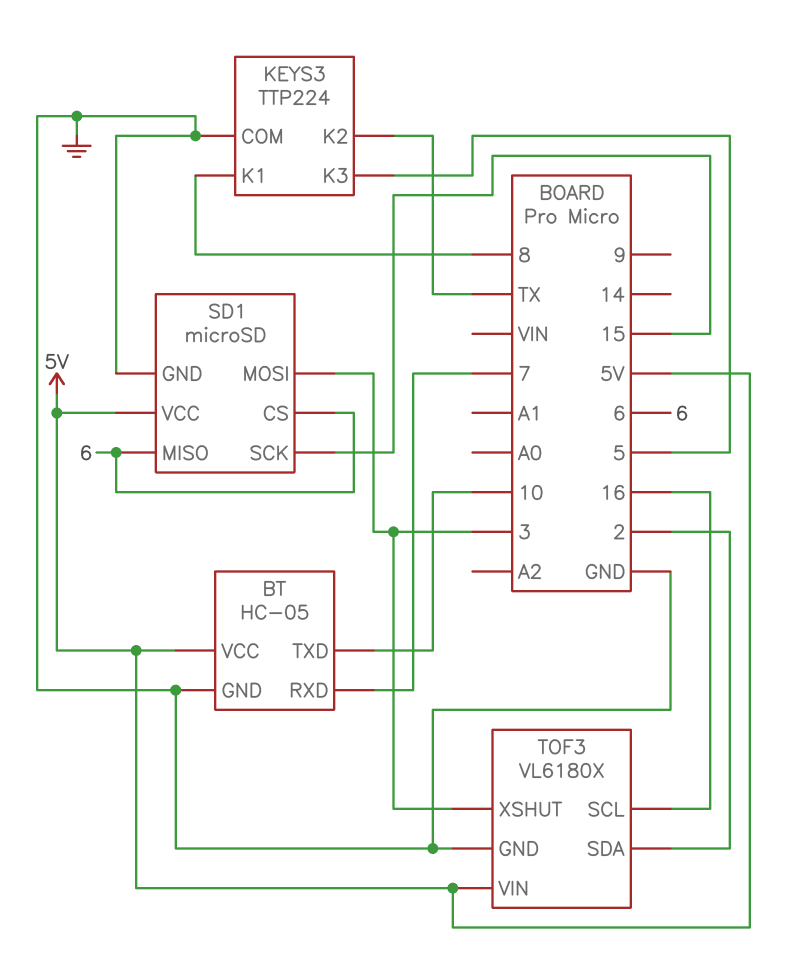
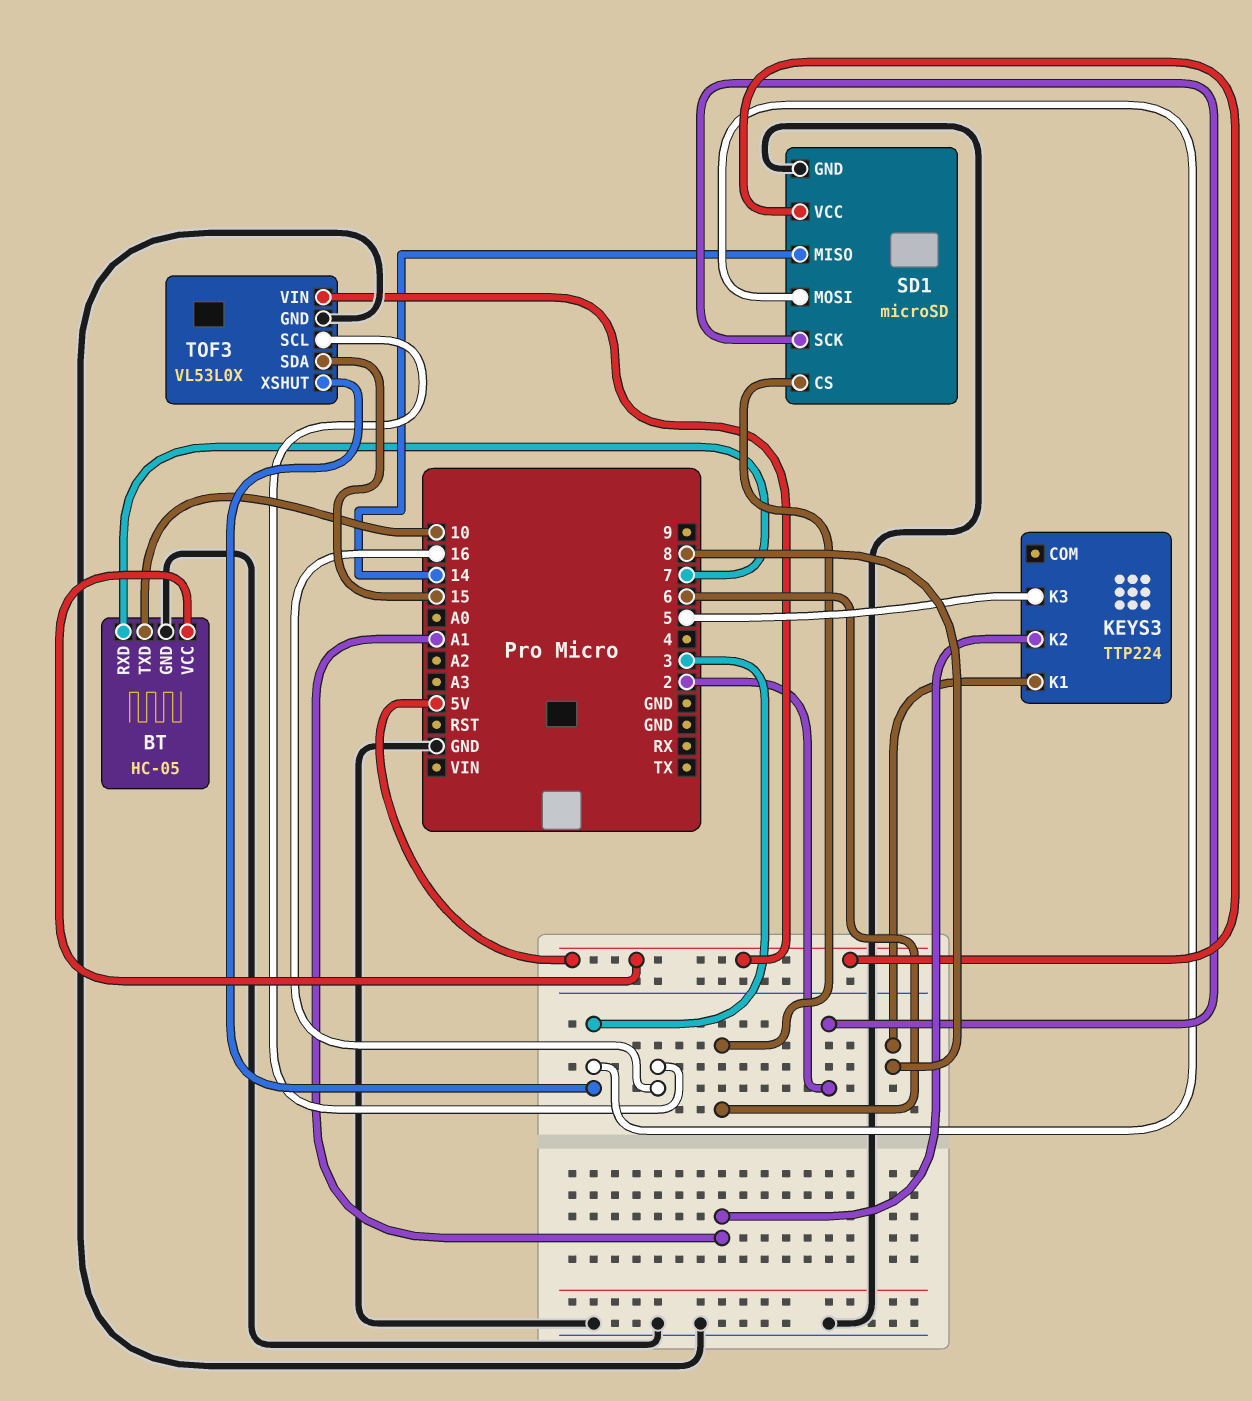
KEYS3 pin COM: GND -> none
KEYS3 pin K2: TX -> A1
SD1 pin MISO: 6 -> 14
SD1 pin SCK: 15 -> 2
TOF3: VL6180X -> VL53L0X
TOF3 pin SDA: 2 -> 15

